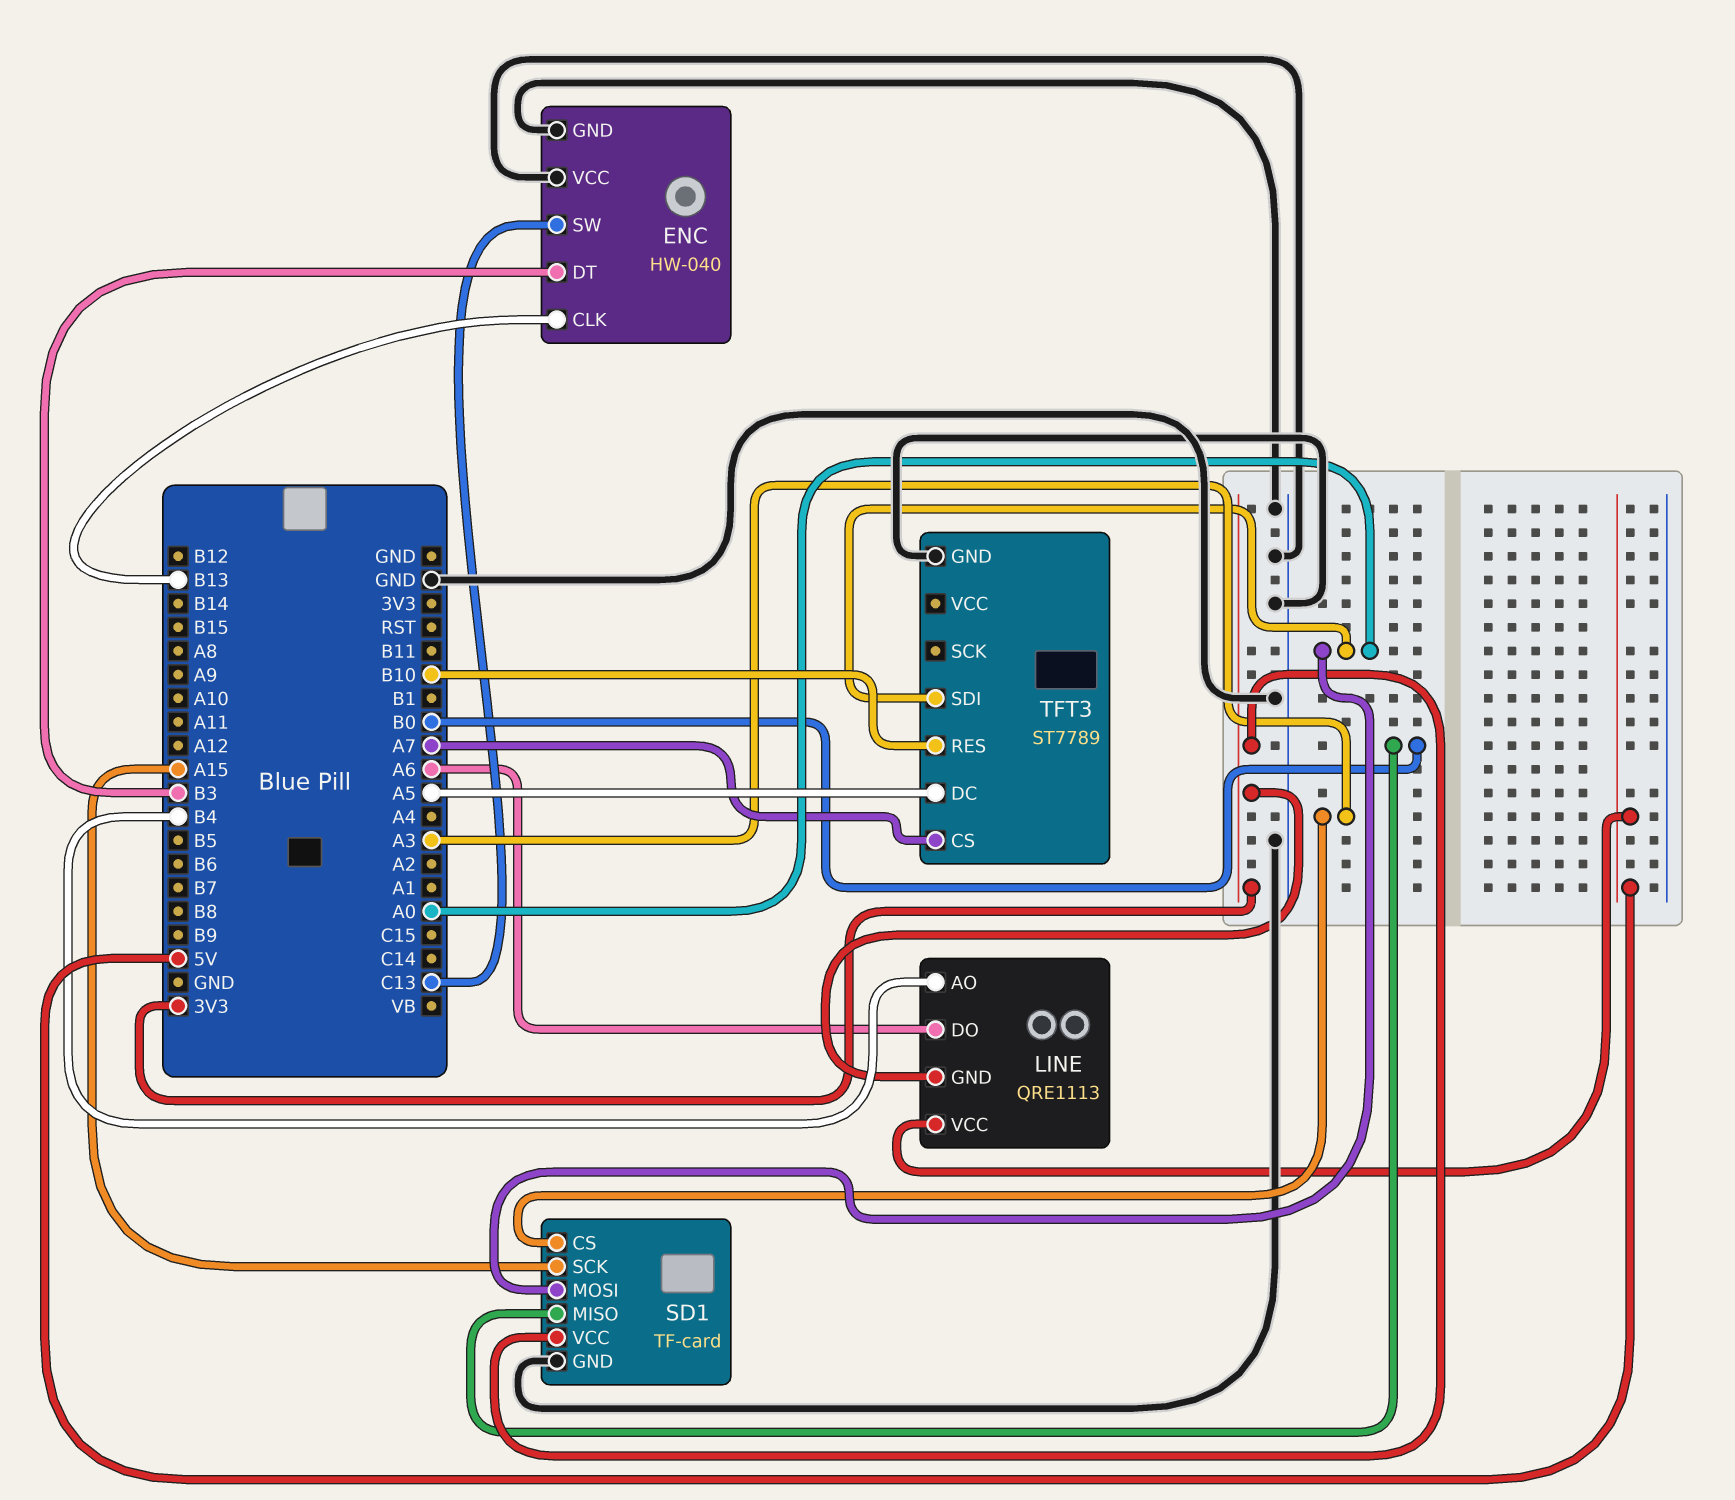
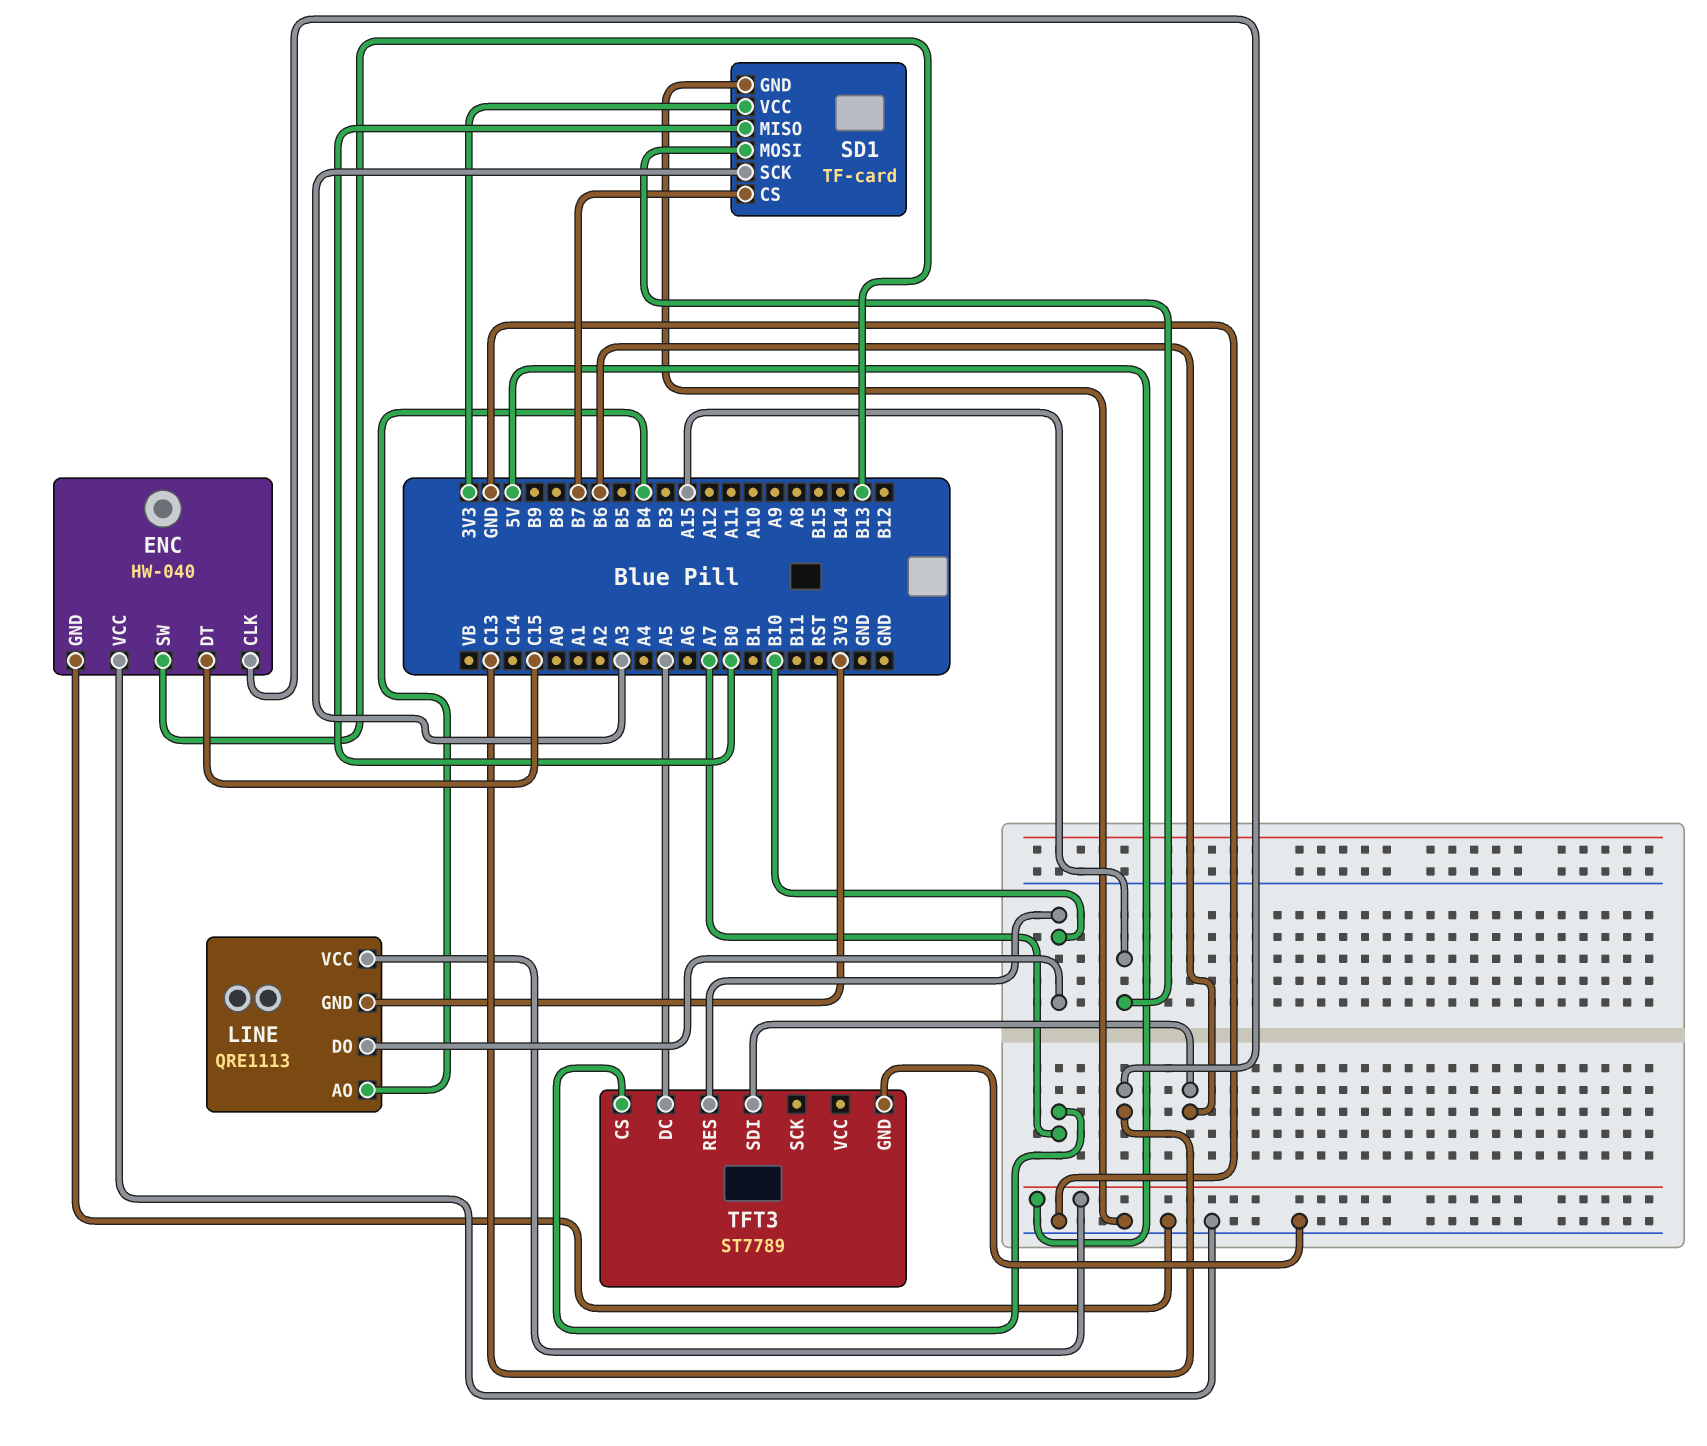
ENC pin CLK: B13 -> C13
ENC pin DT: B3 -> C15
ENC pin SW: C13 -> B13
LINE pin DO: A6 -> B10
SD1 pin CS: A3 -> B7
SD1 pin MOSI: A0 -> A15
SD1 pin SCK: A15 -> A3
TFT3 pin SDI: A0 -> B6

